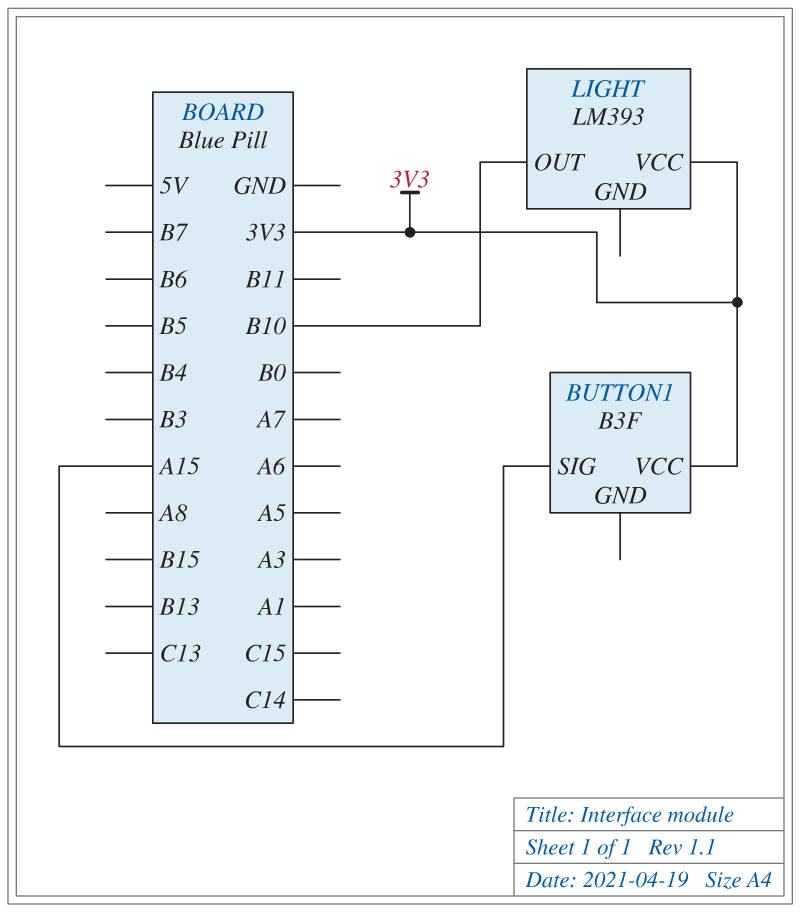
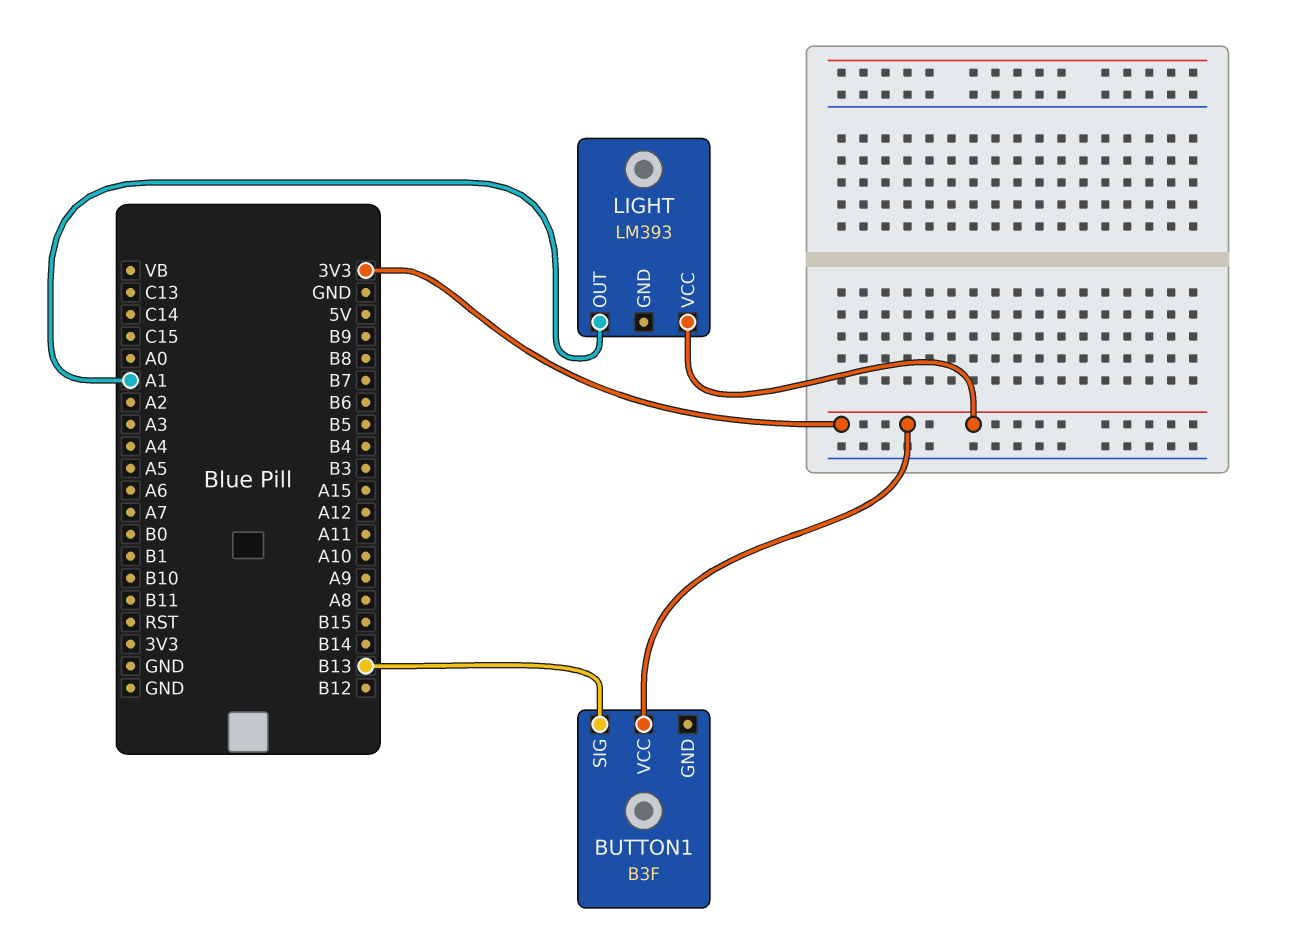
BUTTON1 pin SIG: A15 -> B13
LIGHT pin OUT: B10 -> A1

